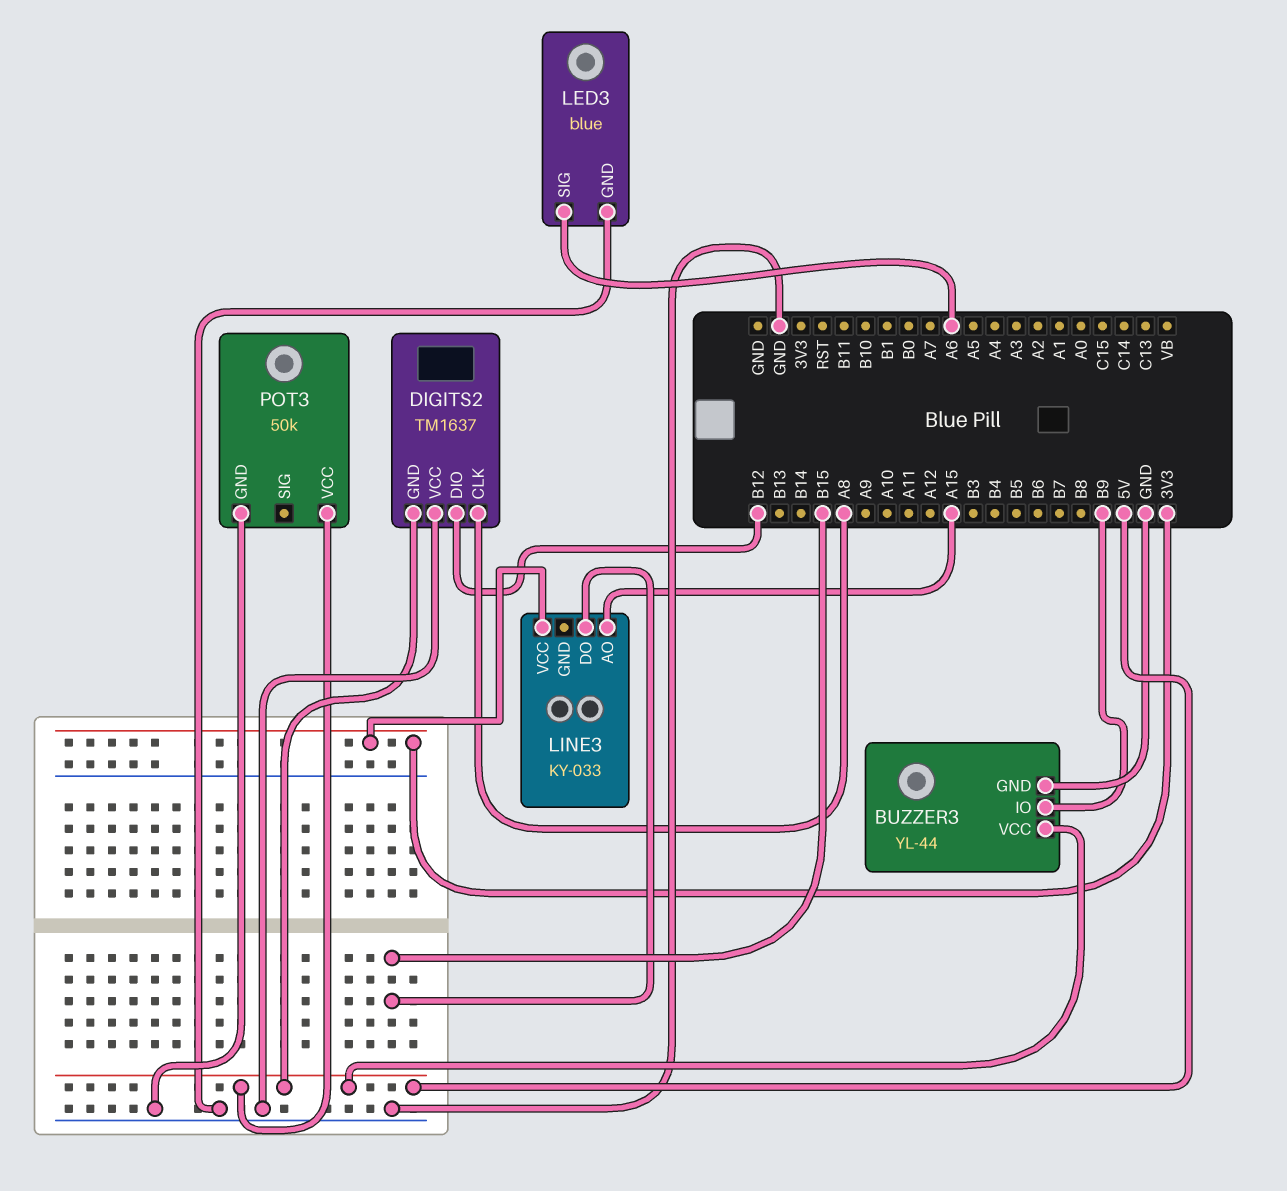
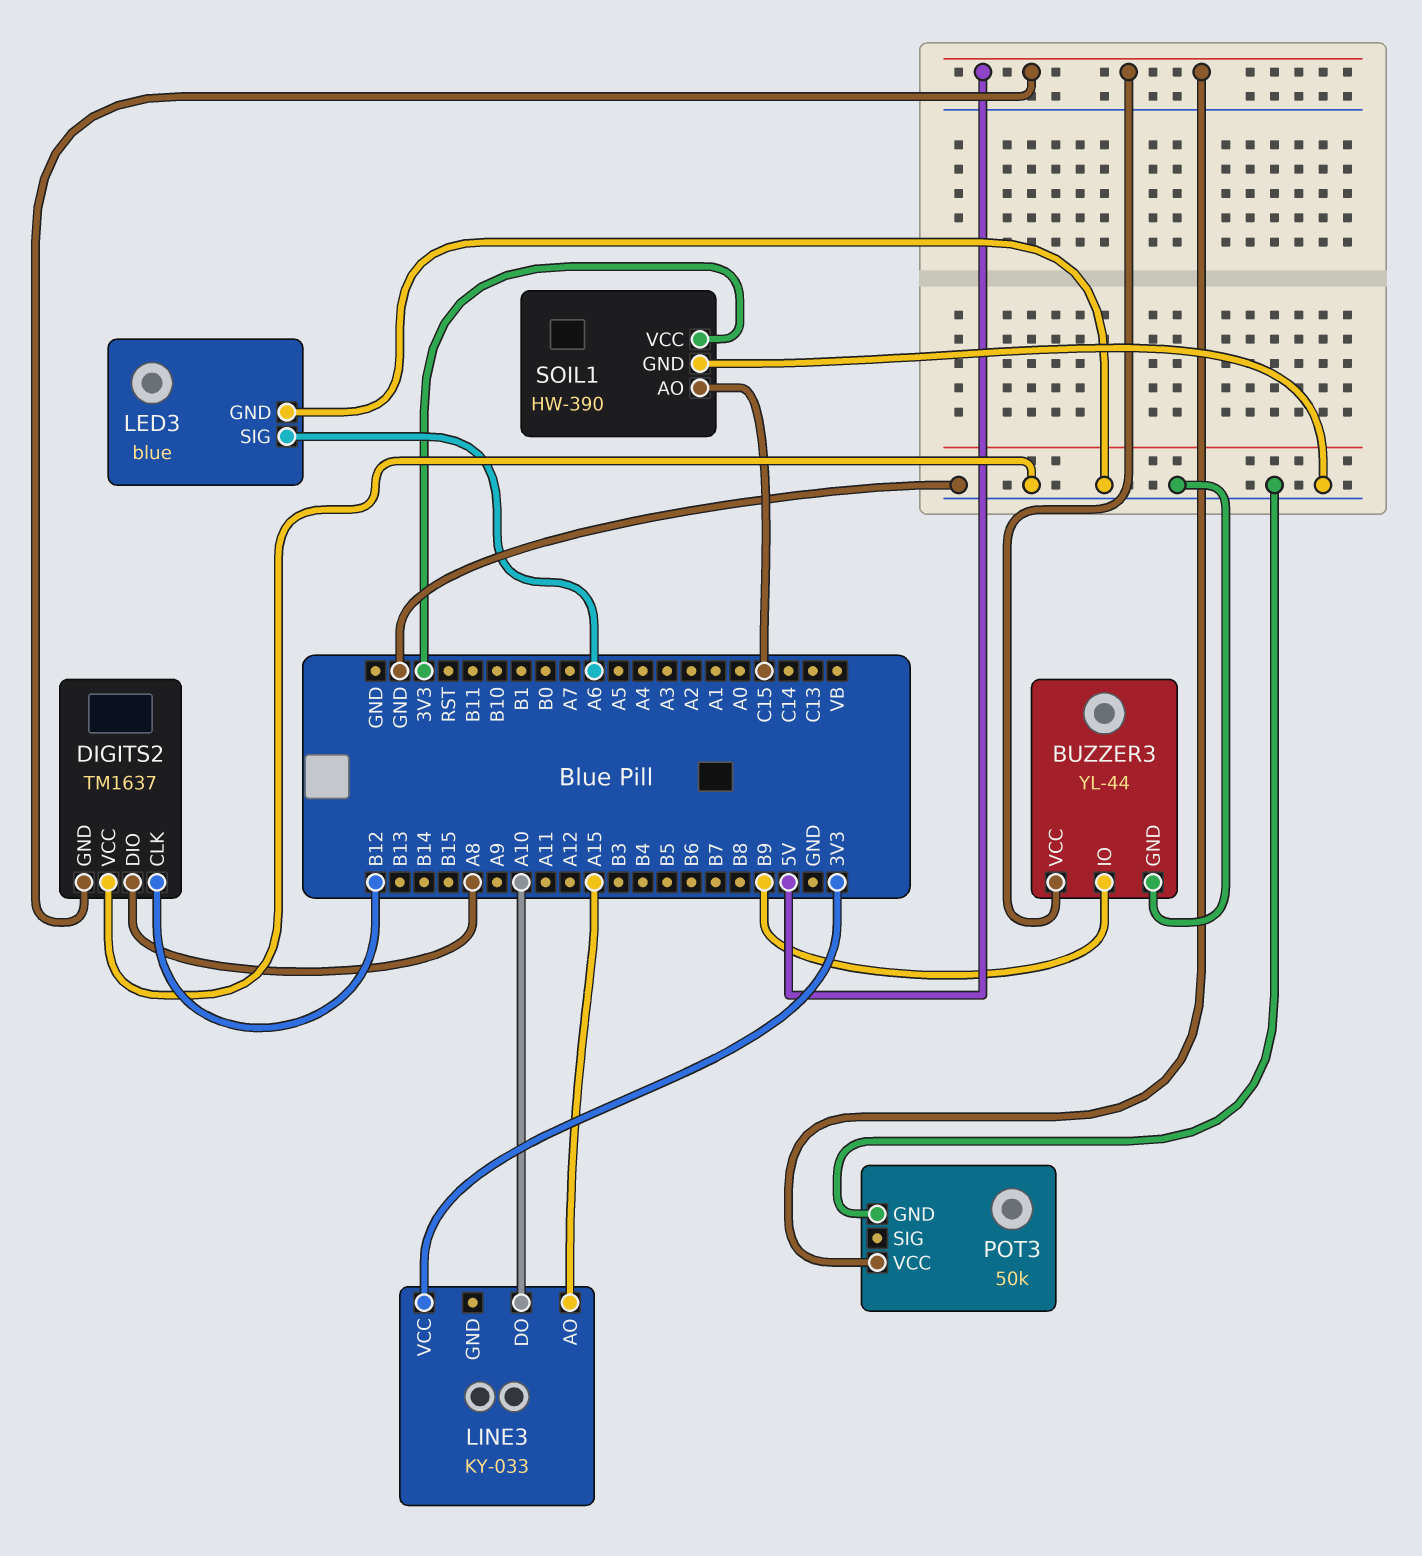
DIGITS2 pin CLK: A8 -> B12
DIGITS2 pin DIO: B12 -> A8
LINE3 pin DO: B15 -> A10
SOIL1: none -> HW-390
SOIL1 pin AO: none -> C15
SOIL1 pin GND: none -> GND
SOIL1 pin VCC: none -> 3V3

